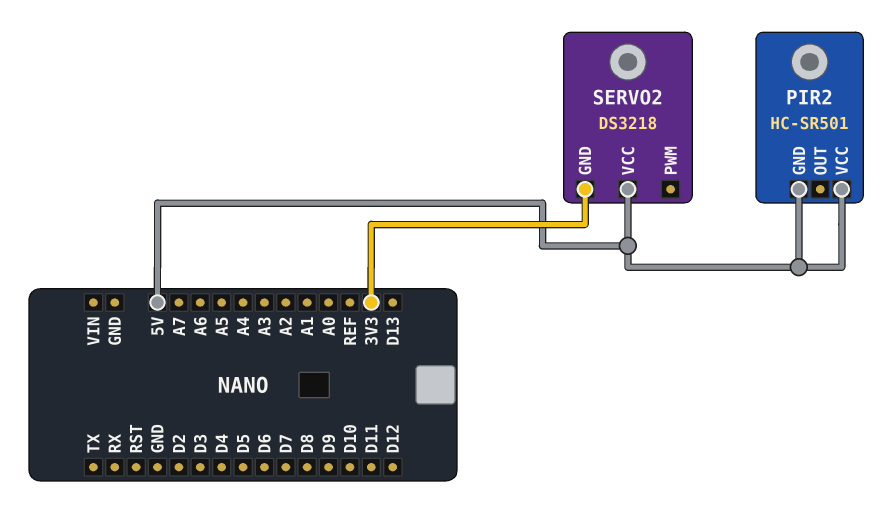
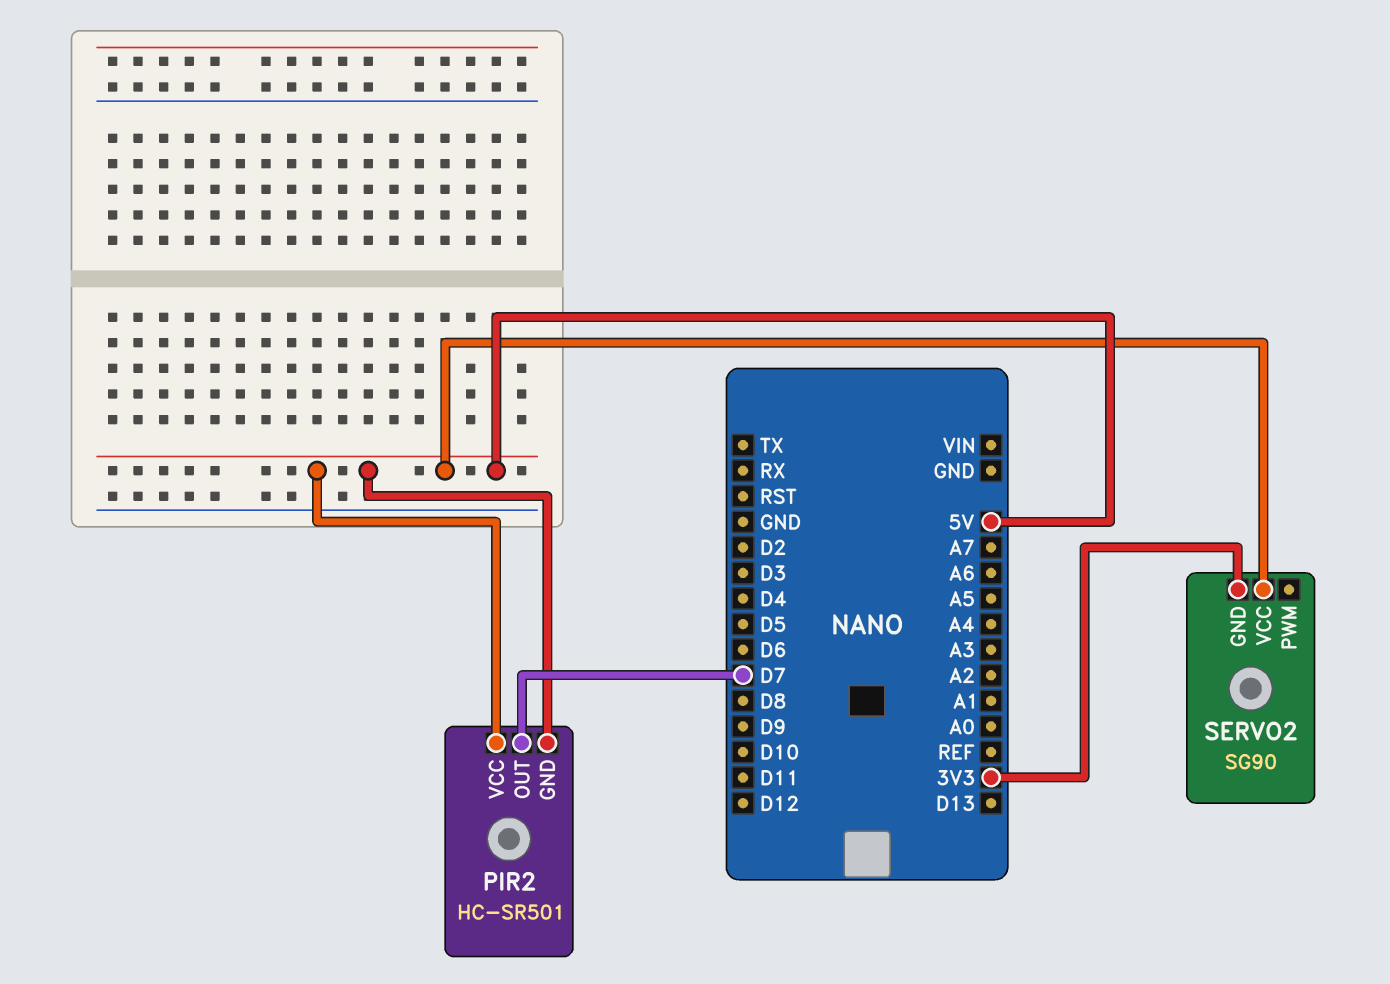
PIR2 pin OUT: none -> D7
SERVO2: DS3218 -> SG90

